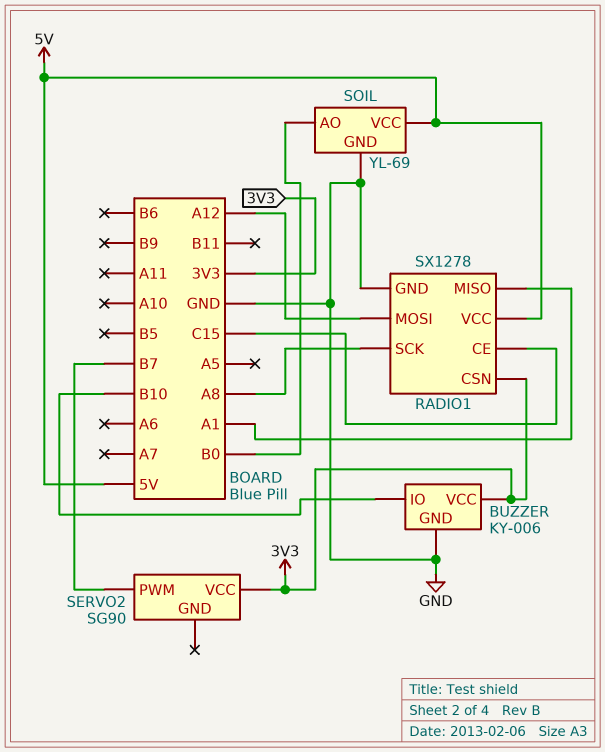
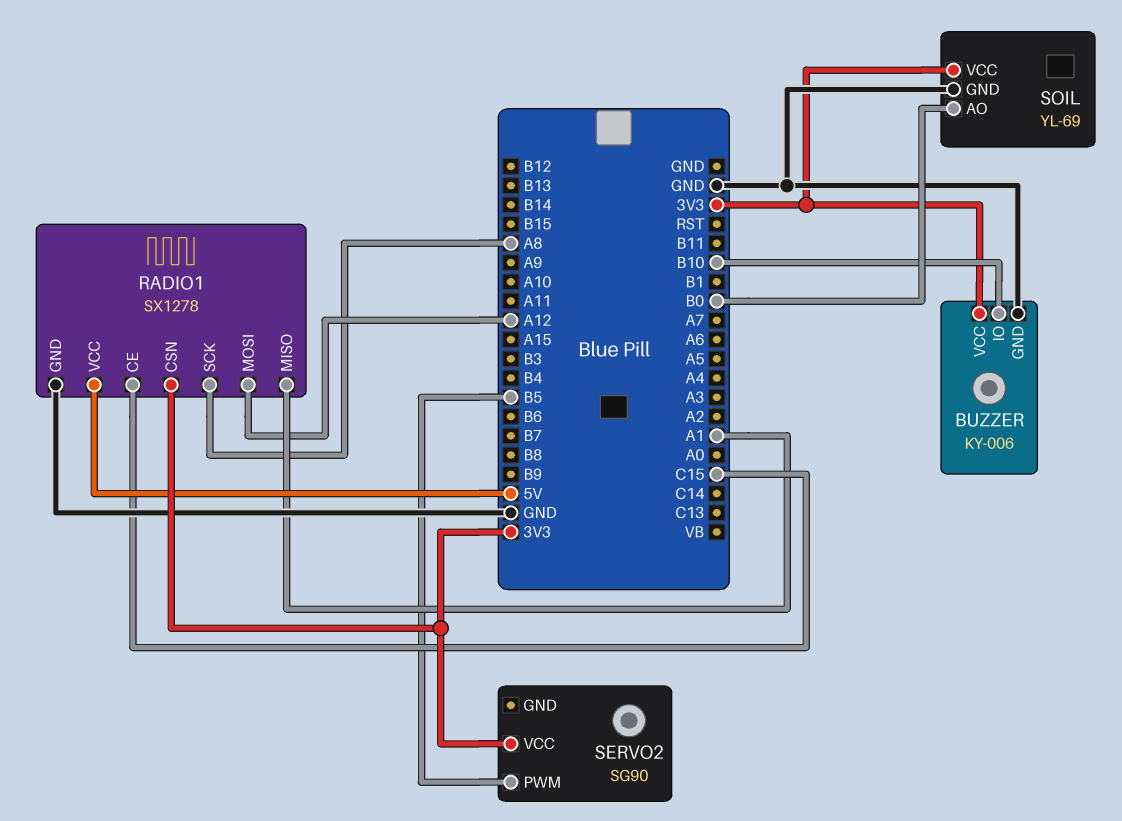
SERVO2 pin PWM: B7 -> B5
SOIL pin VCC: 5V -> 3V3

